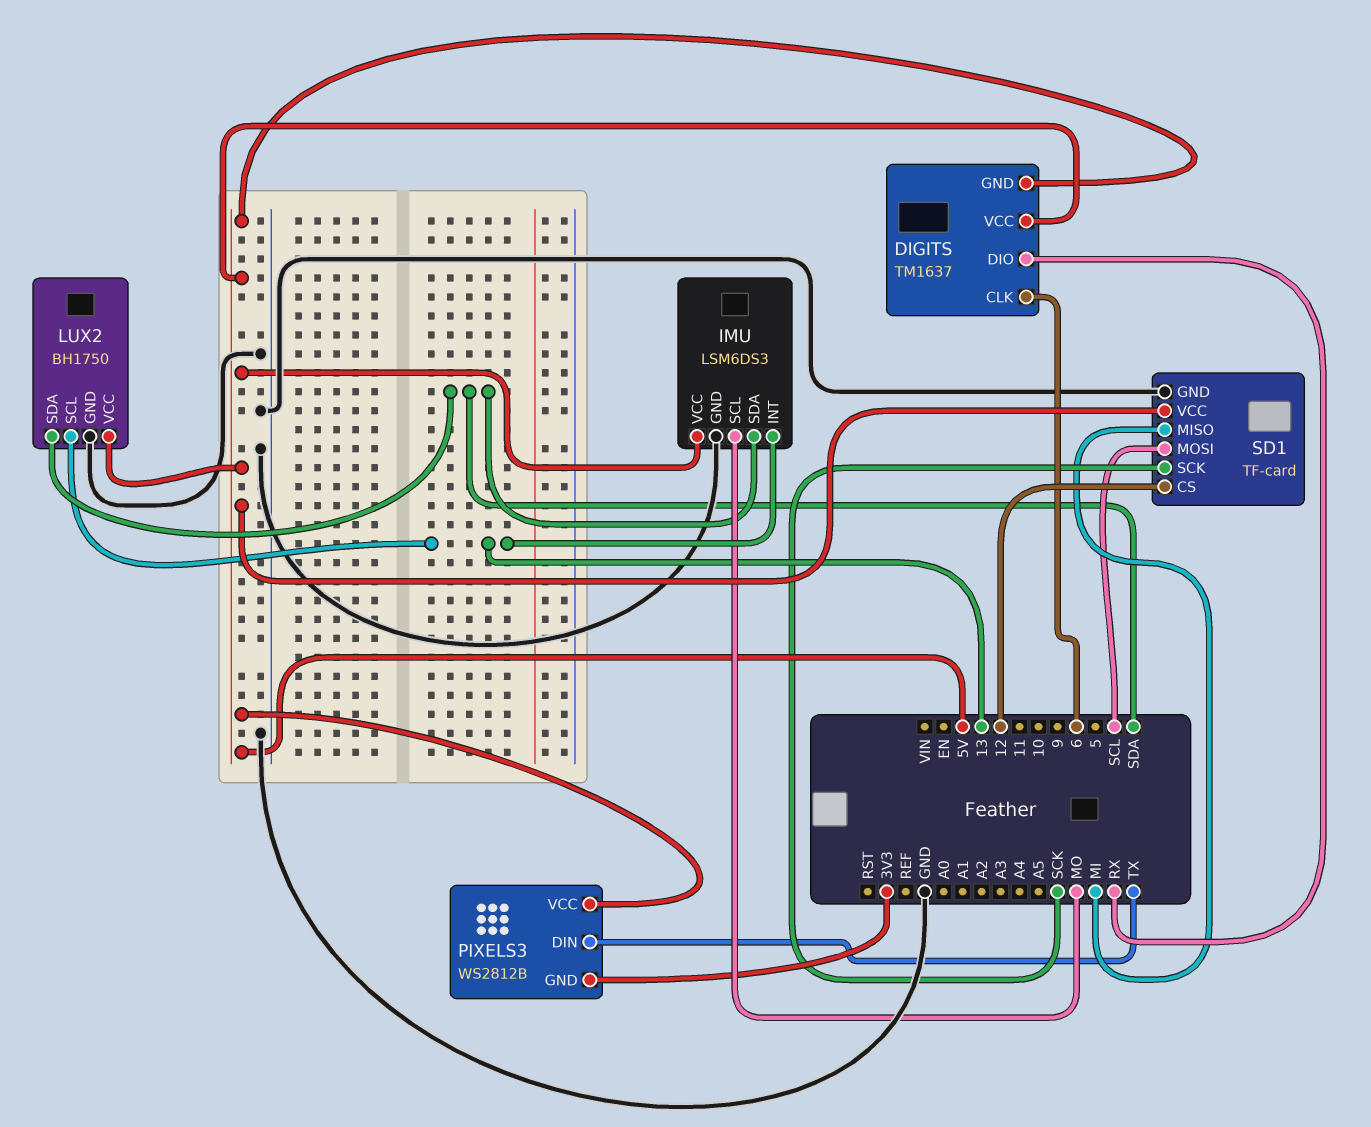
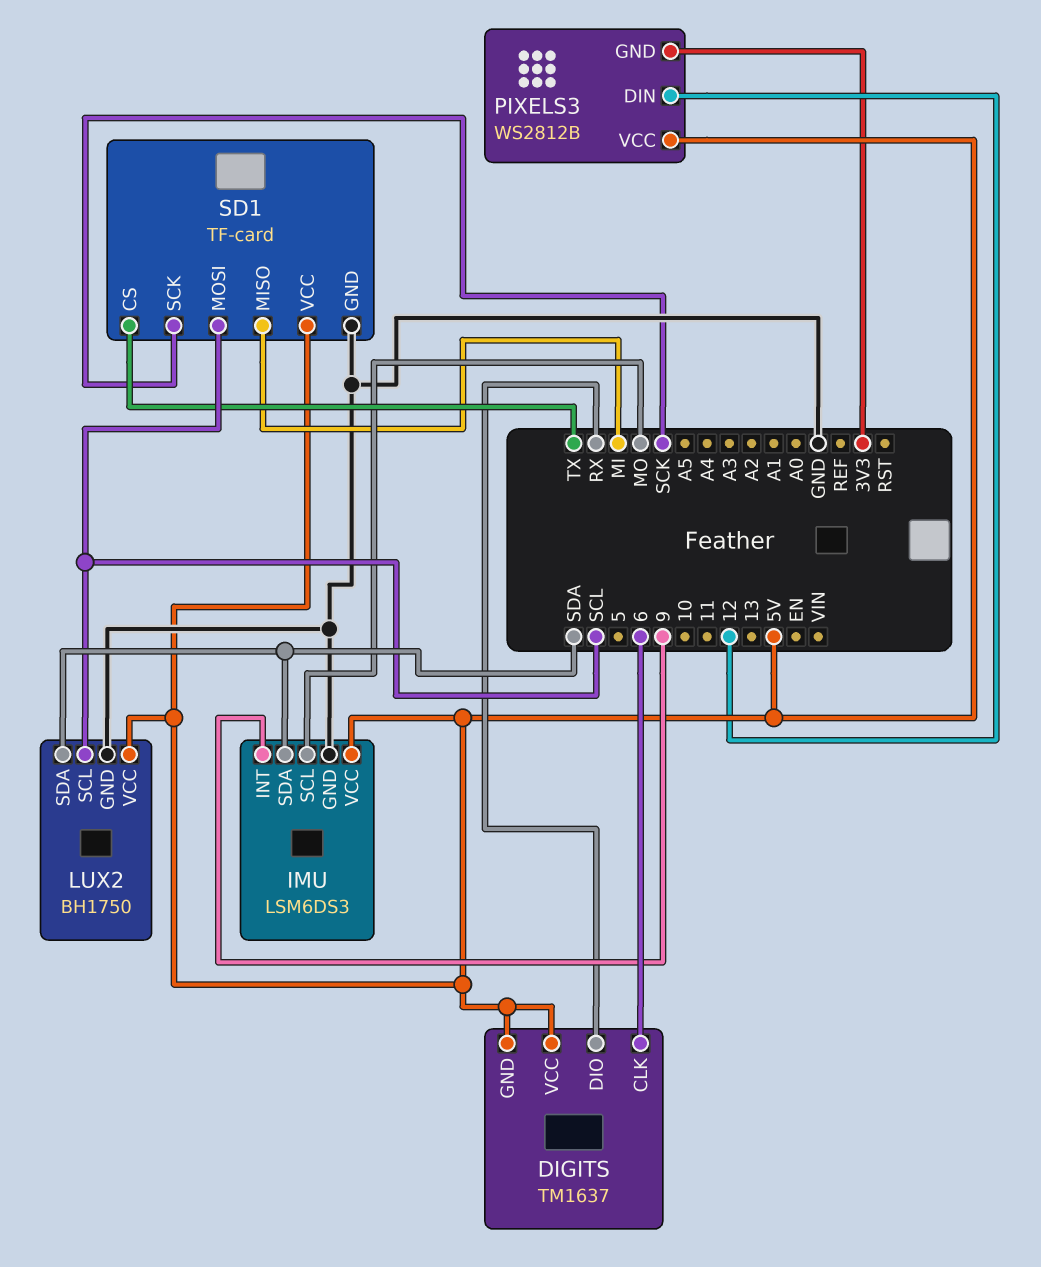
IMU pin INT: 13 -> 9
LUX2 pin SCL: 13 -> SCL
PIXELS3 pin DIN: TX -> 12
SD1 pin CS: 12 -> TX

